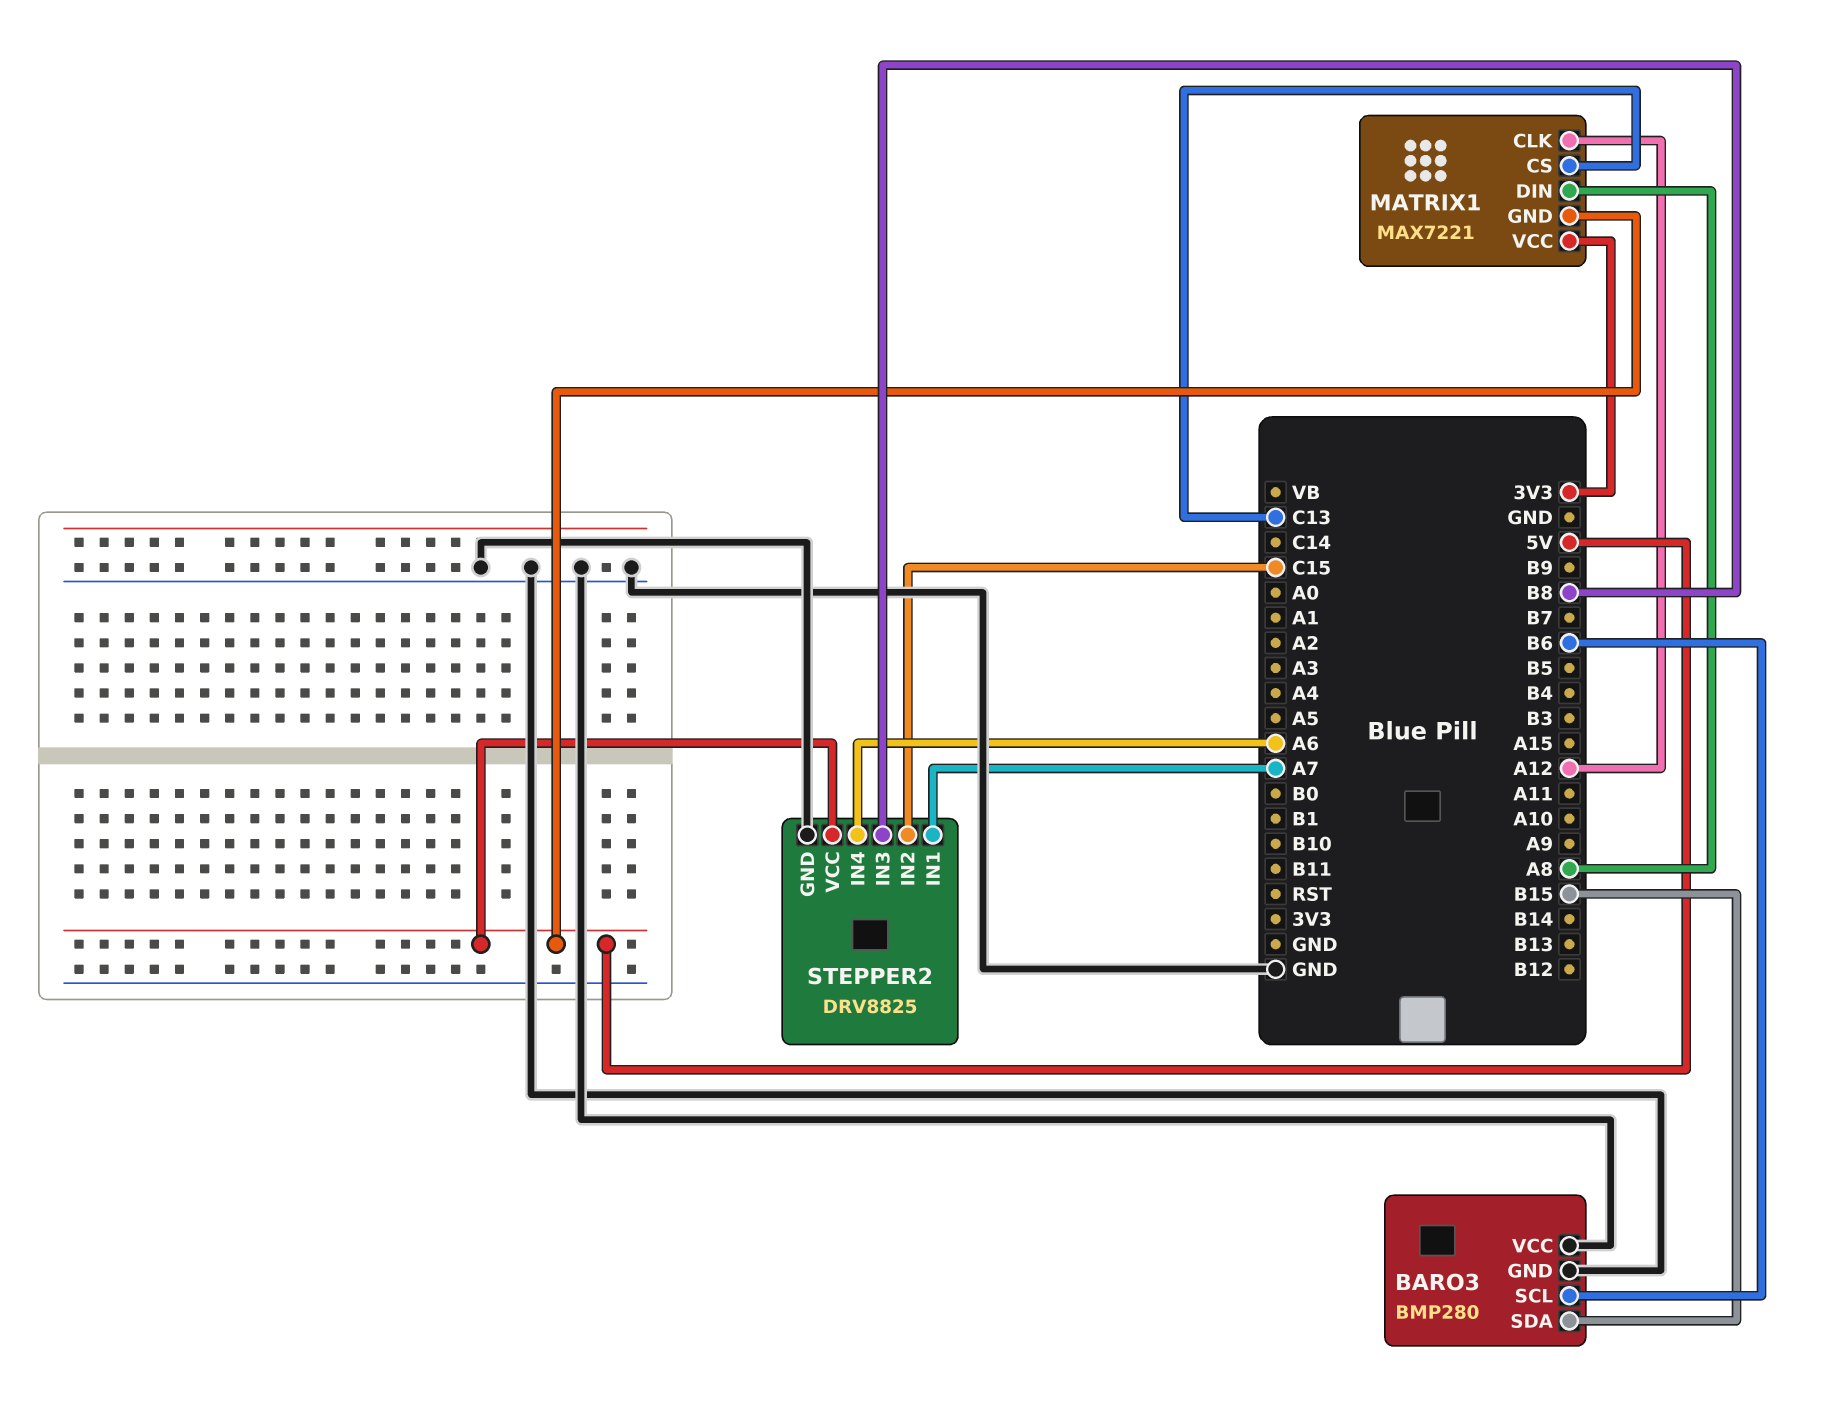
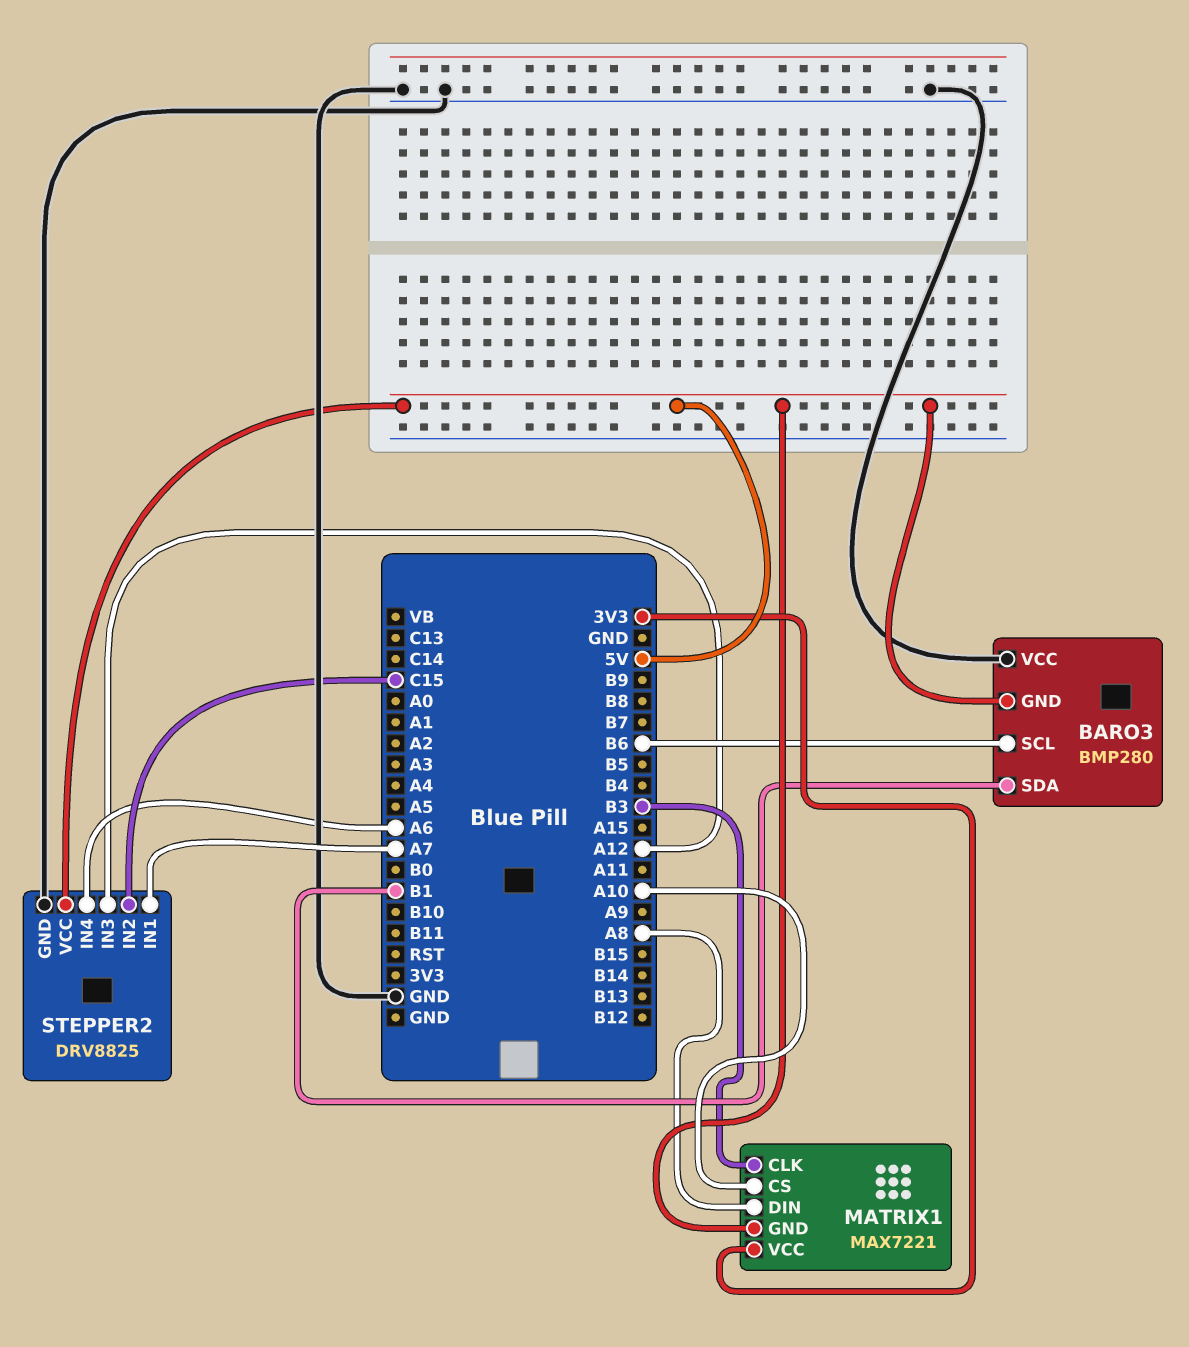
BARO3 pin GND: GND -> 5V
BARO3 pin SDA: B15 -> B1
MATRIX1 pin CLK: A12 -> B3
MATRIX1 pin CS: C13 -> A10
STEPPER2 pin IN3: B8 -> A12

